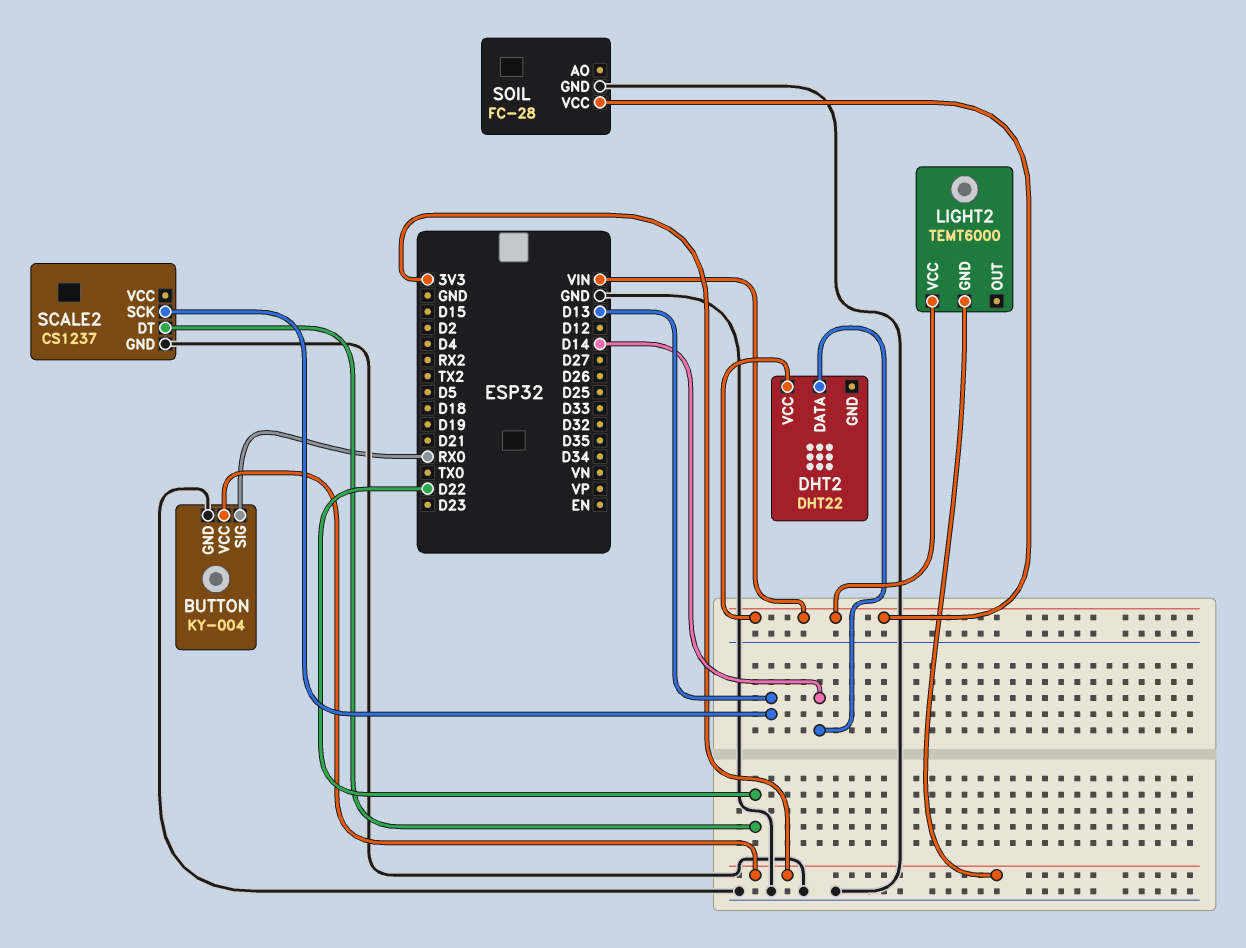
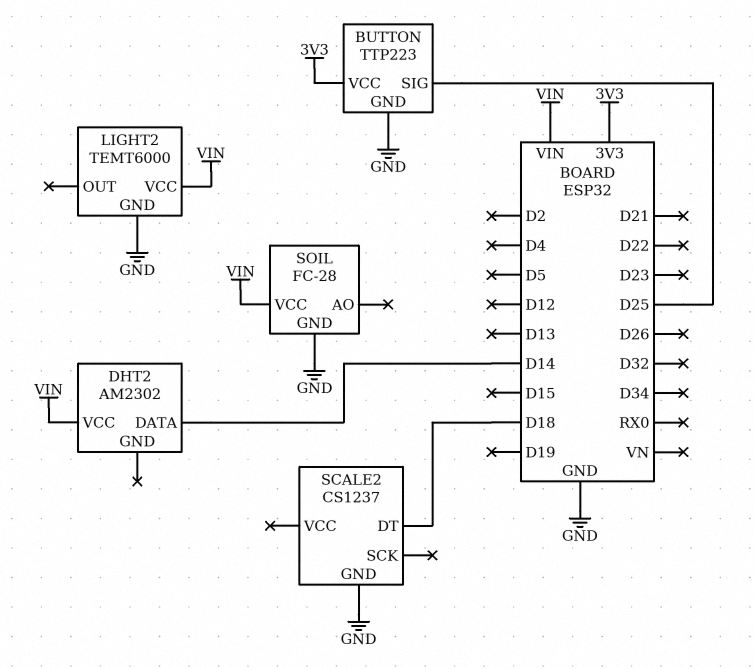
BUTTON: KY-004 -> TTP223
BUTTON pin SIG: RX0 -> D25
DHT2: DHT22 -> AM2302
LIGHT2 pin GND: 3V3 -> GND
SCALE2 pin DT: D22 -> D18
SCALE2 pin SCK: D13 -> none

